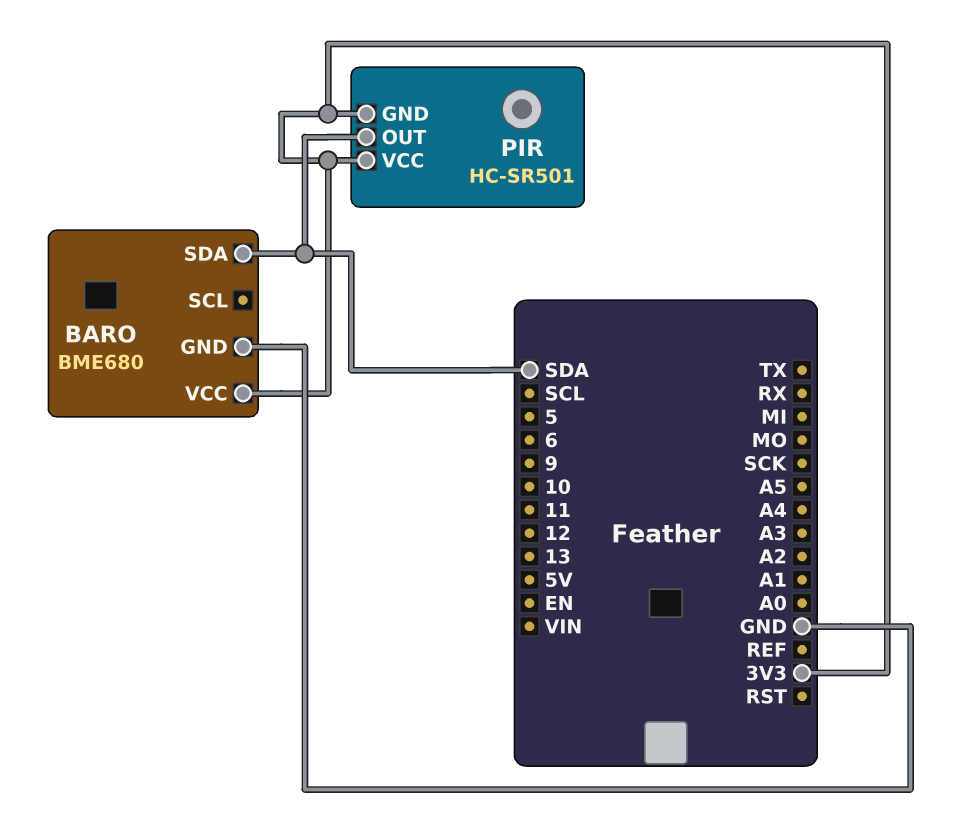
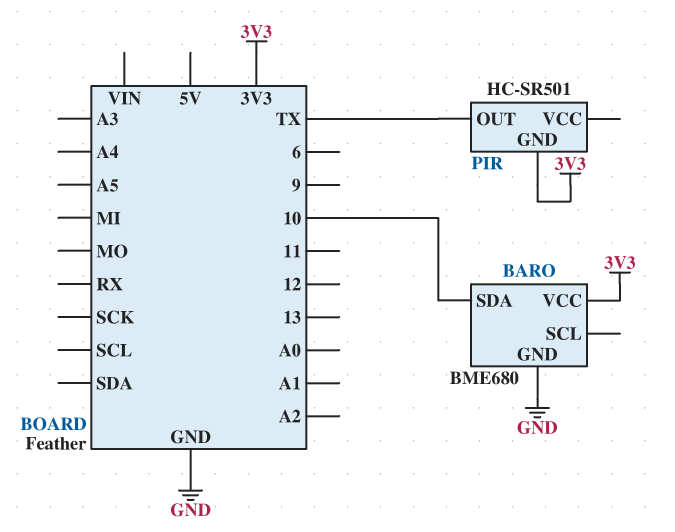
BARO pin SDA: SDA -> 10
PIR pin OUT: SDA -> TX
PIR pin VCC: 3V3 -> none

